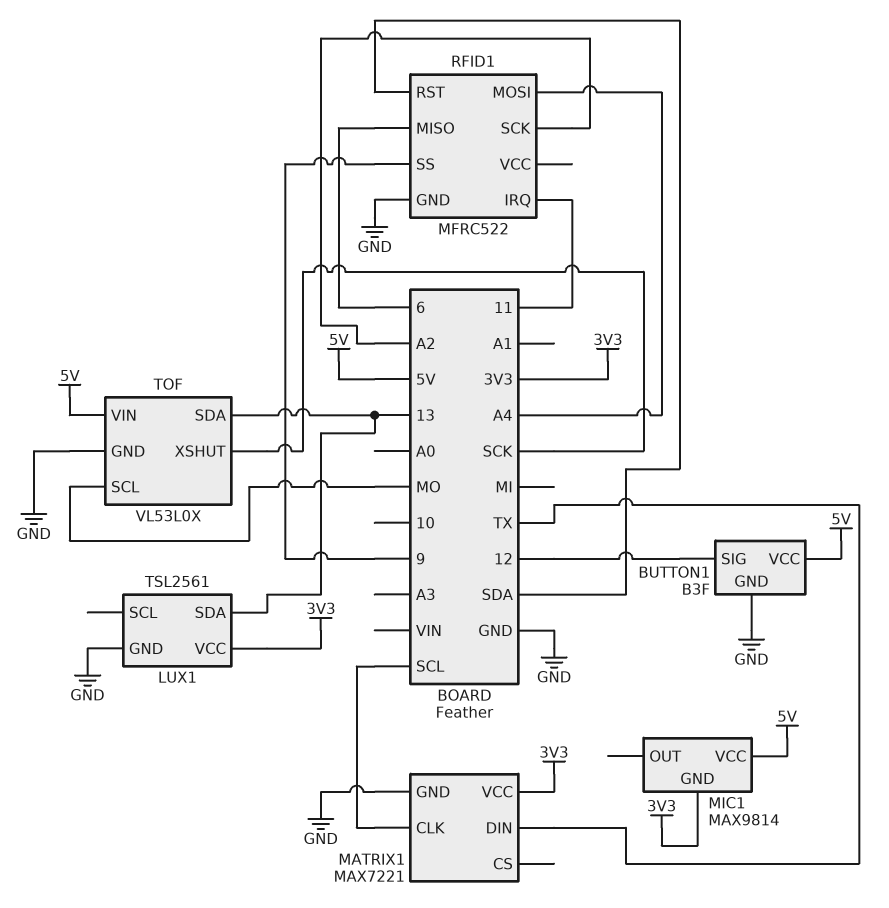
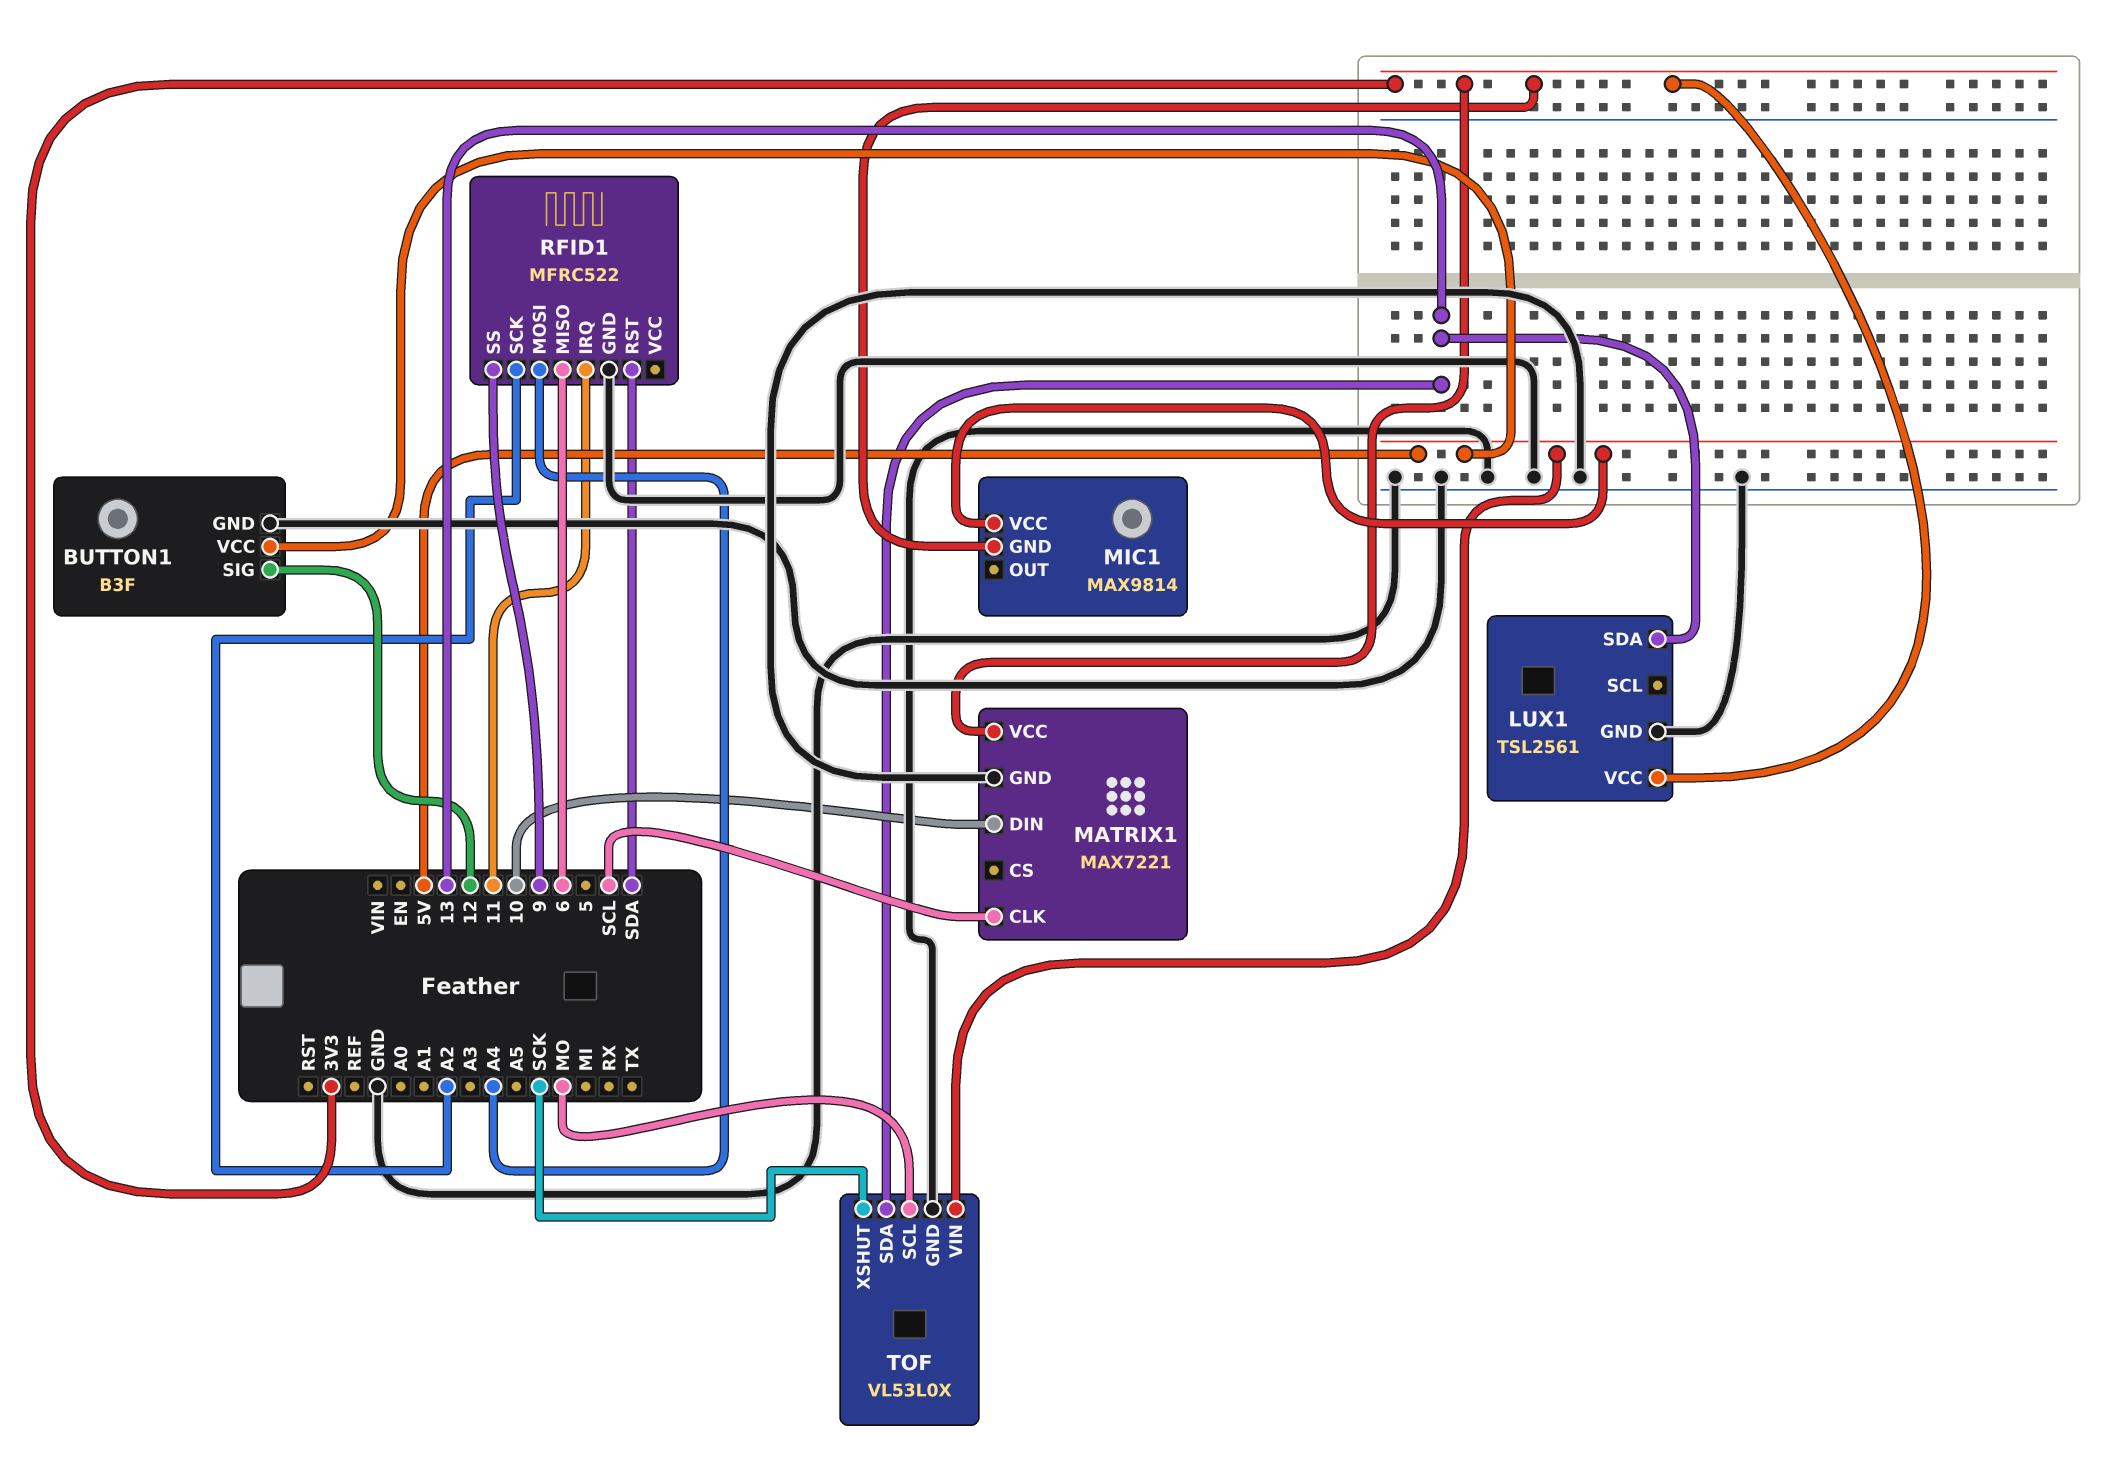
MATRIX1 pin DIN: TX -> 10

